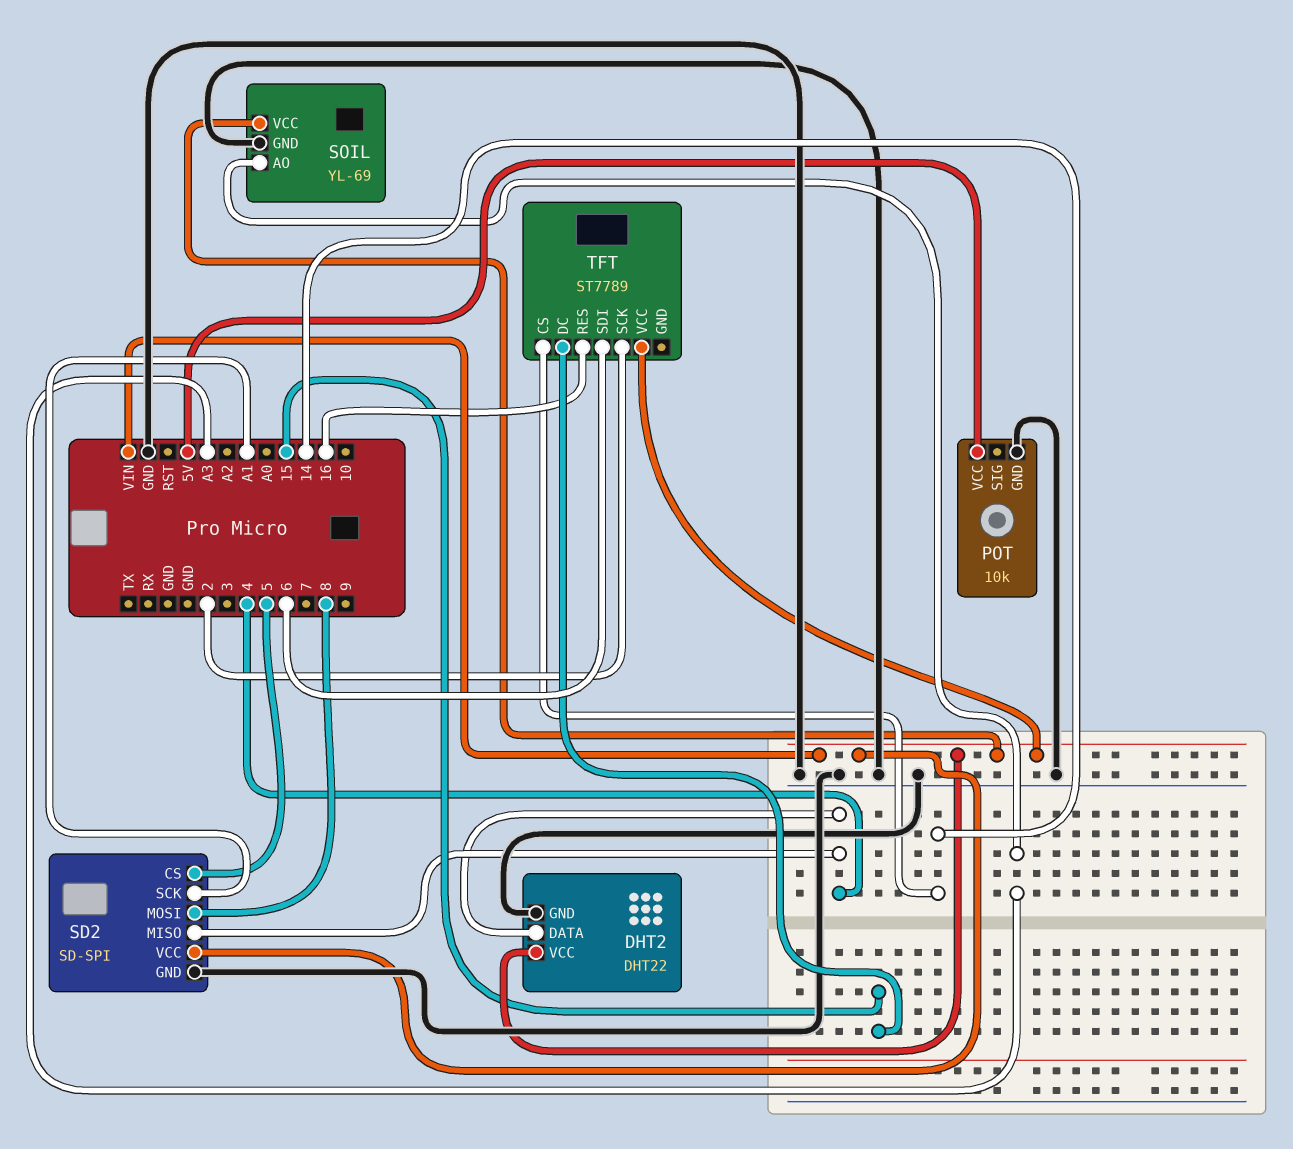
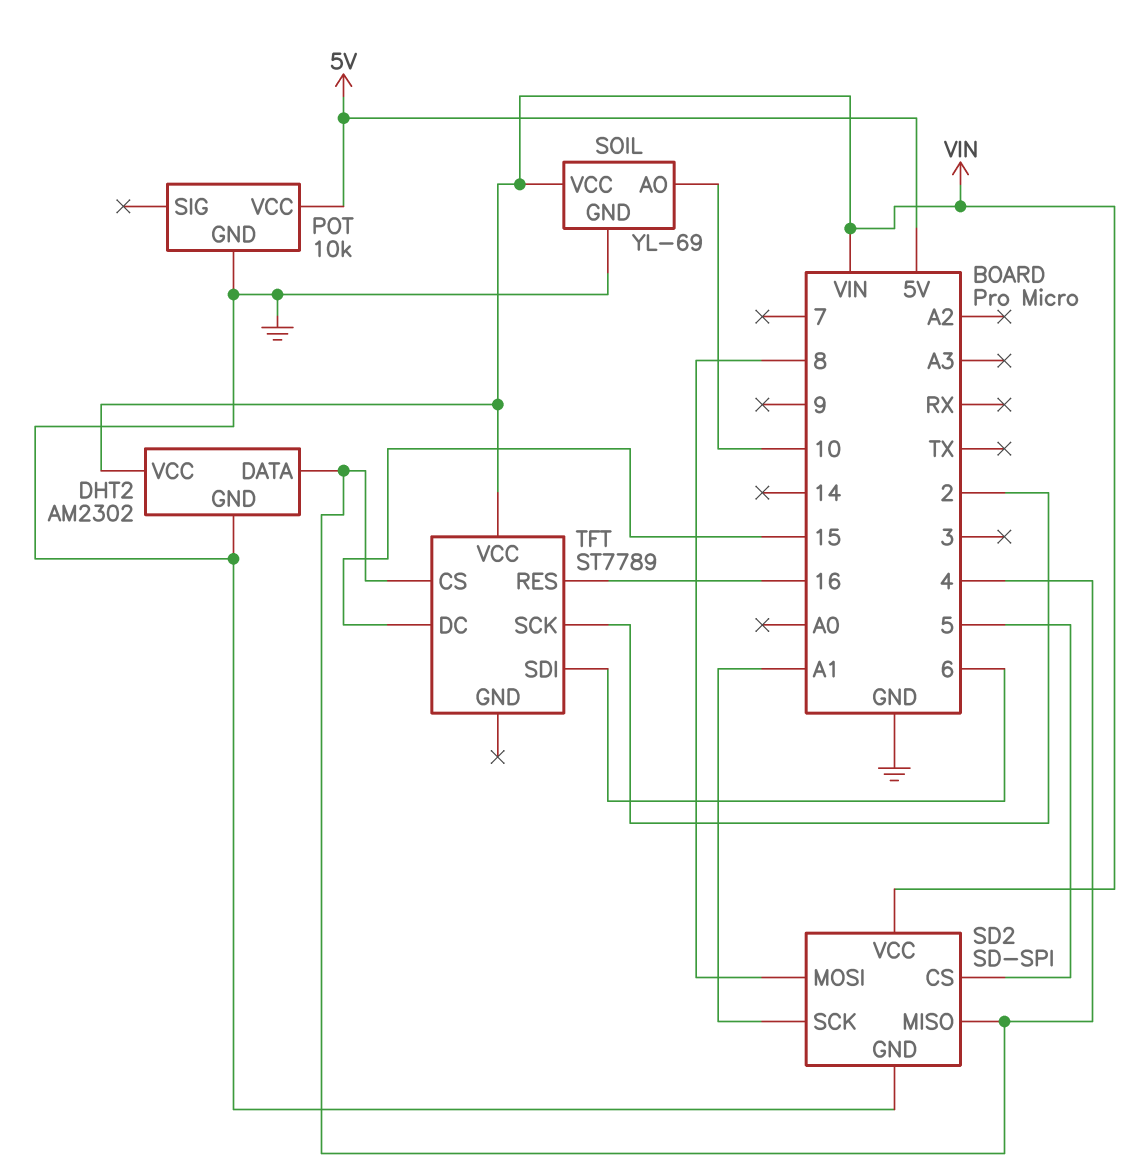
DHT2: DHT22 -> AM2302
SOIL pin AO: A3 -> 10
TFT pin CS: 14 -> 4

